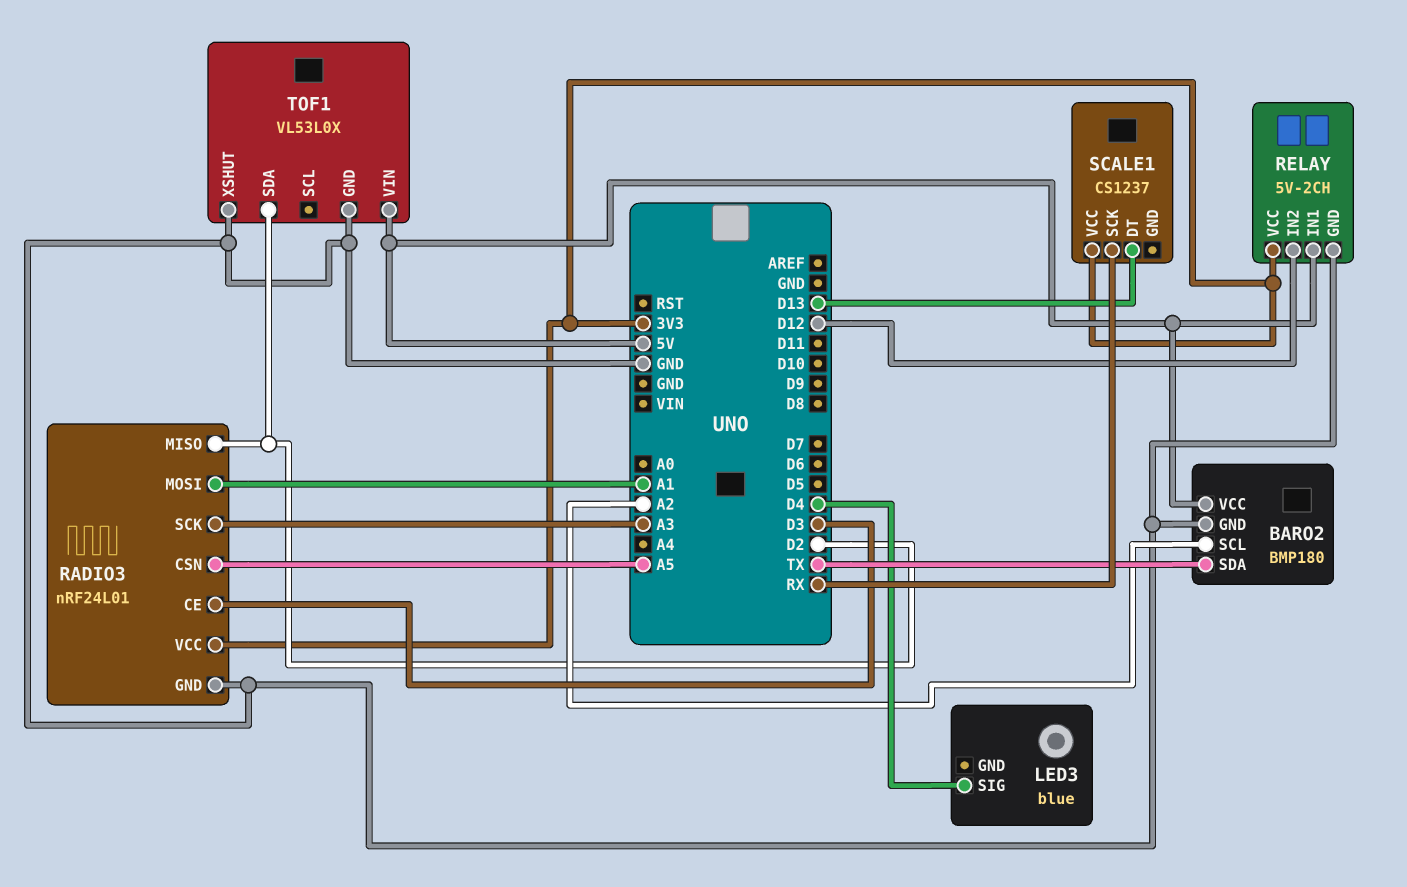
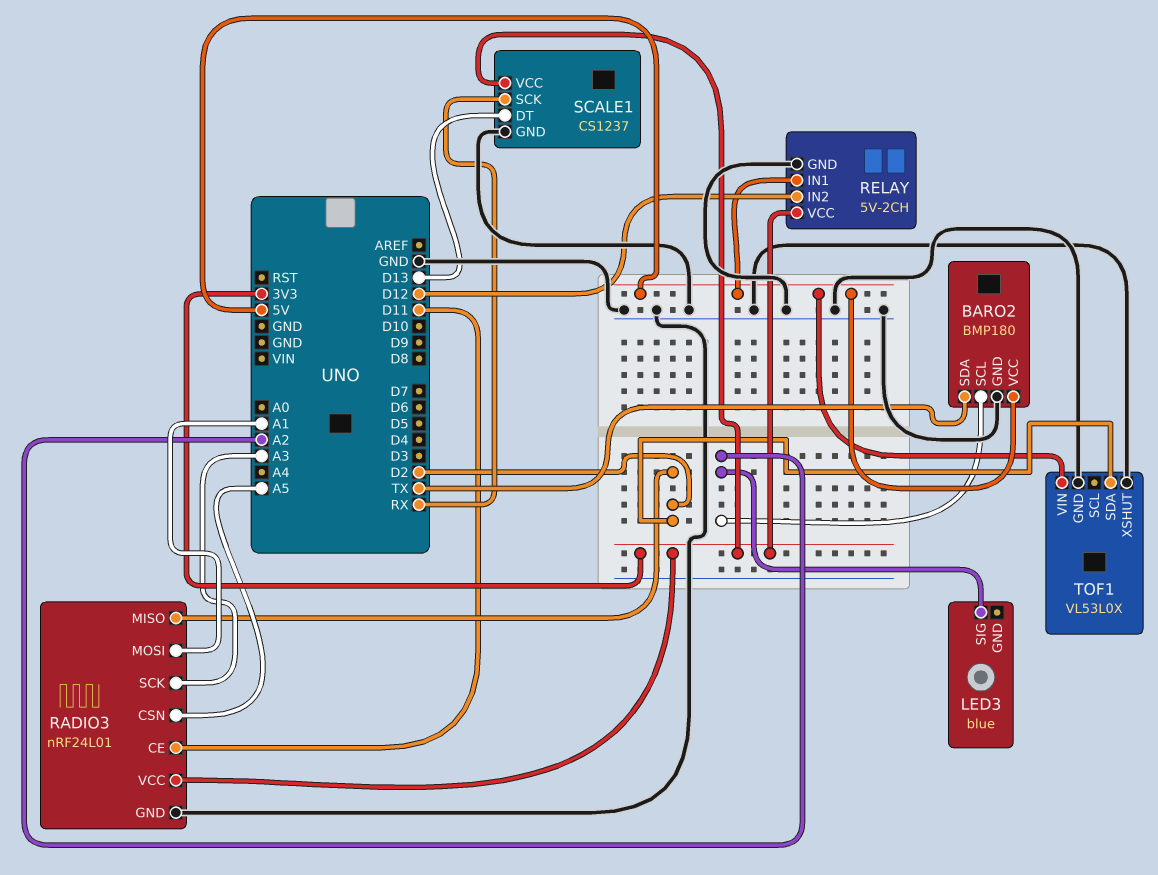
LED3 pin SIG: D4 -> A2
RADIO3 pin CE: D3 -> D11
SCALE1 pin GND: none -> GND

